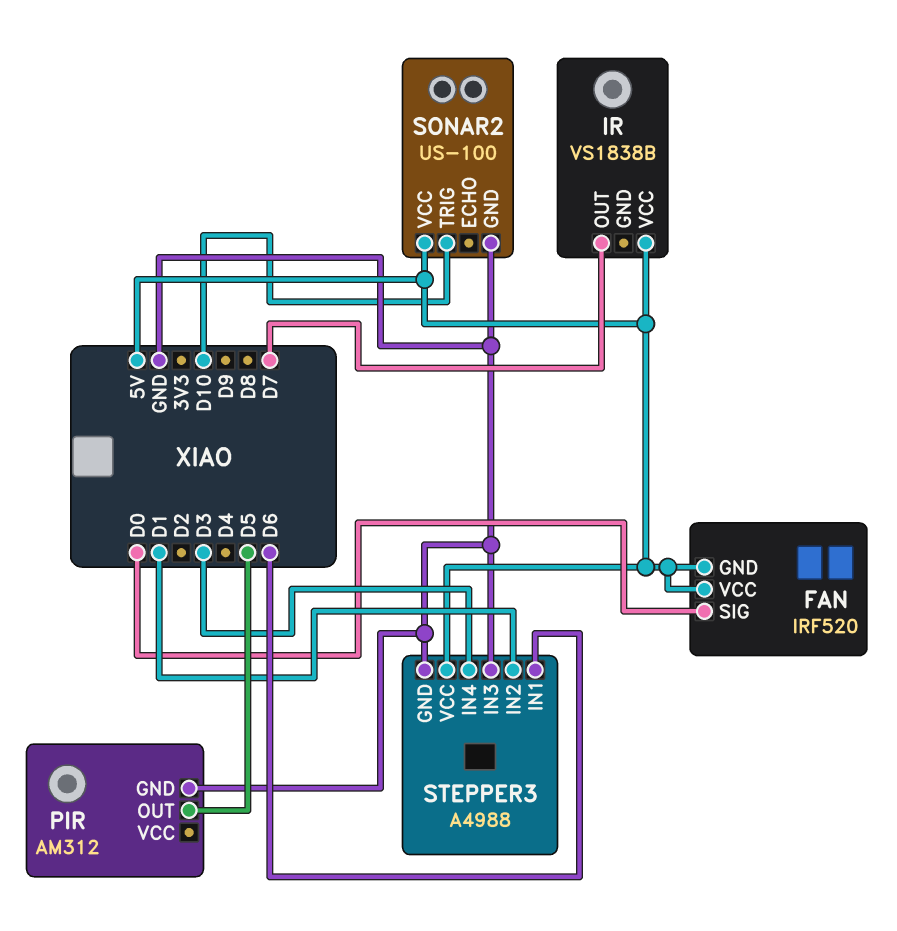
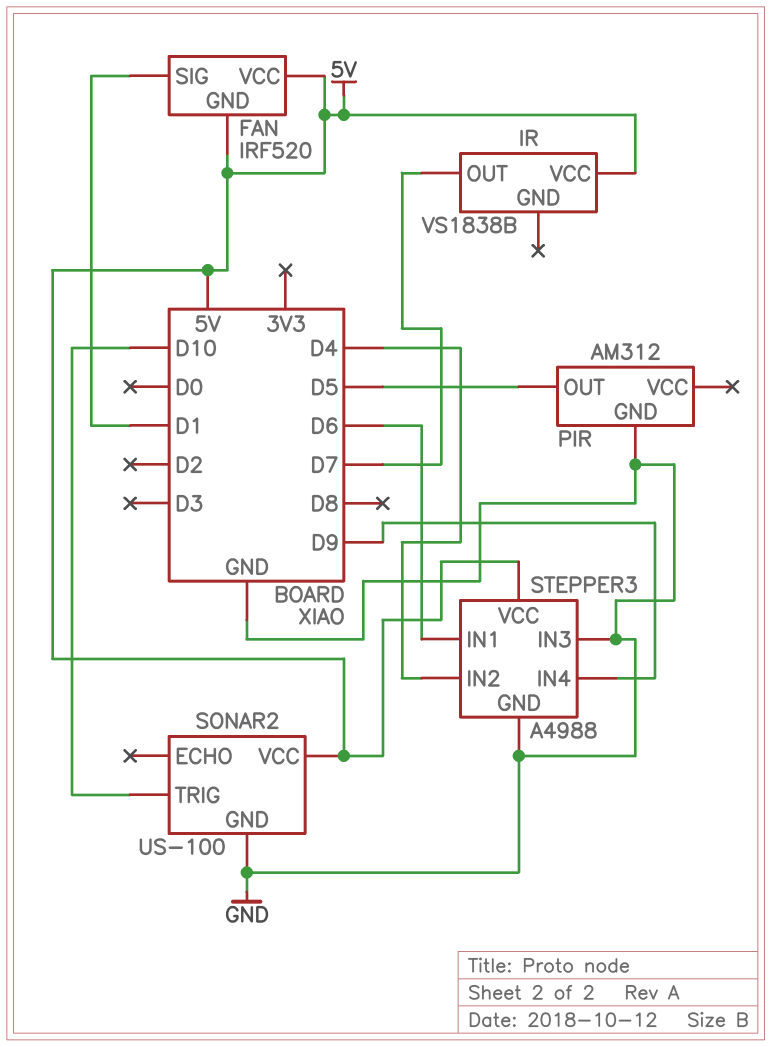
FAN pin SIG: D0 -> D1
STEPPER3 pin IN2: D1 -> D4
STEPPER3 pin IN4: D3 -> D9

